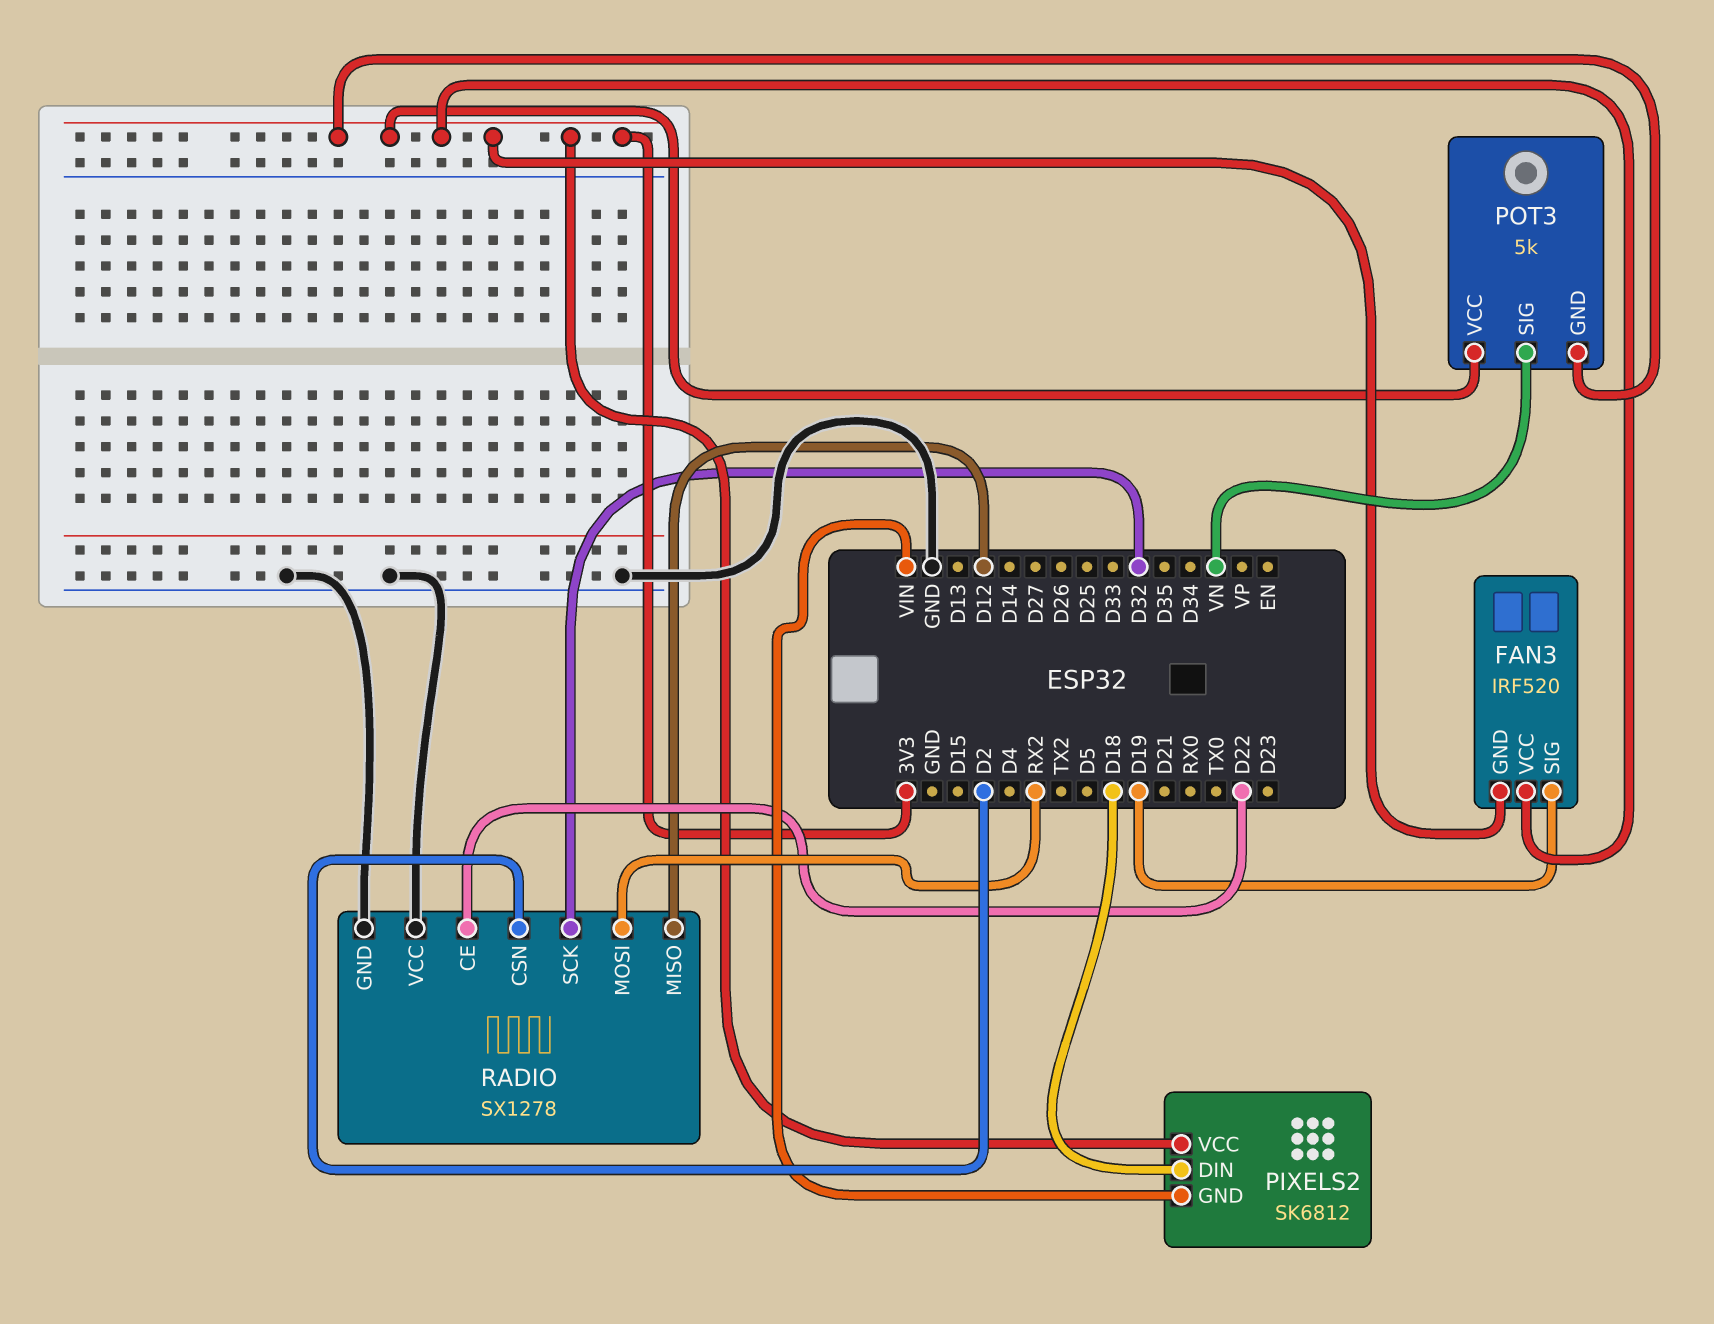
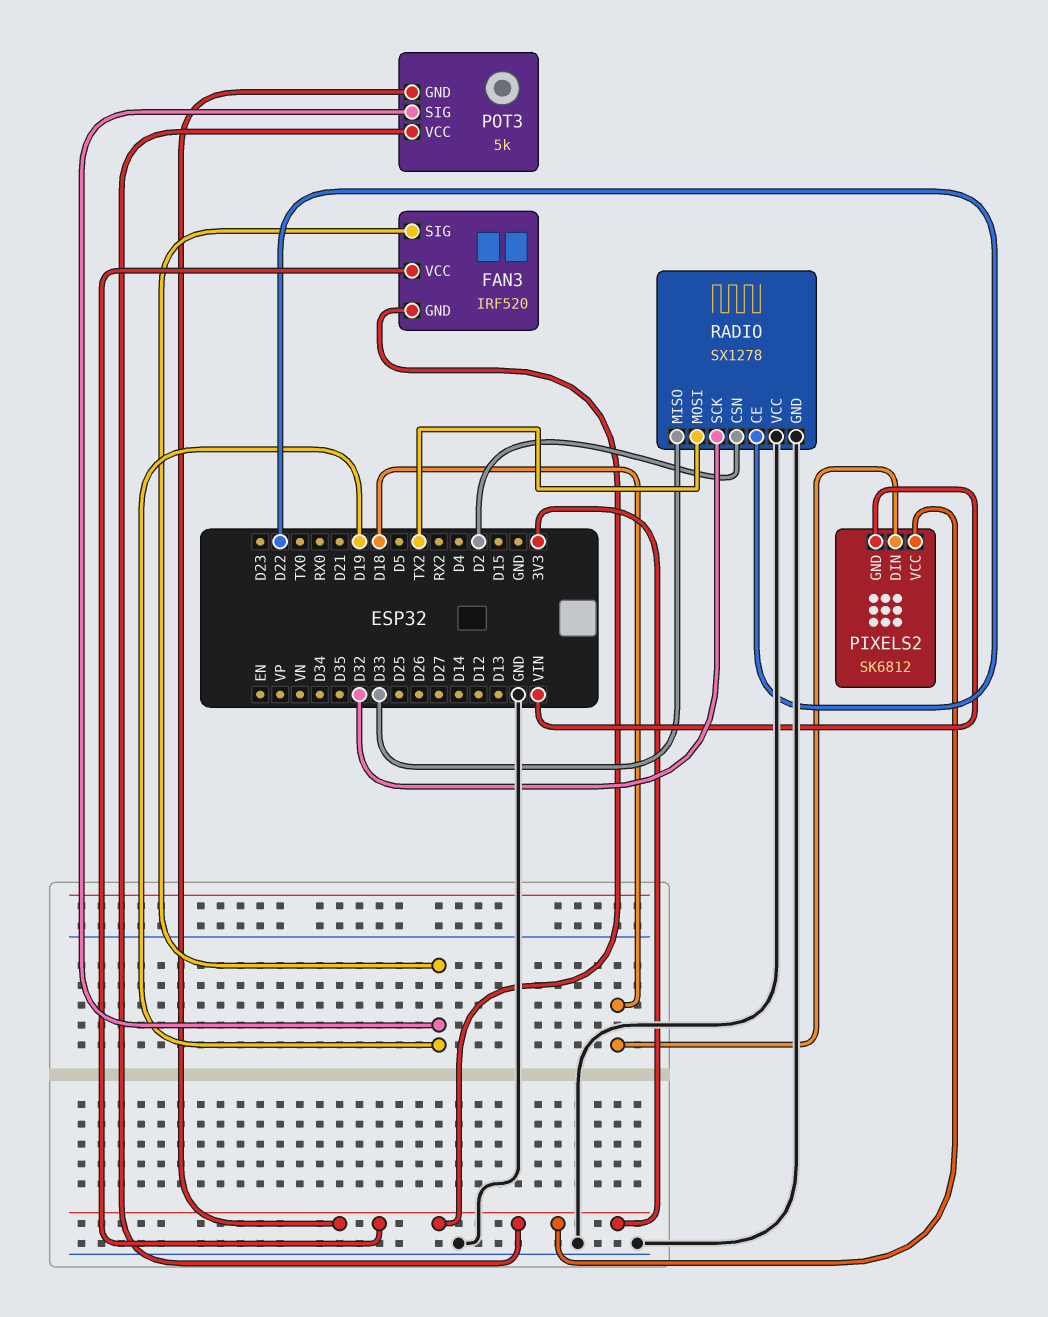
POT3 pin SIG: VN -> D19
RADIO pin MISO: D12 -> D33
RADIO pin MOSI: RX2 -> TX2

